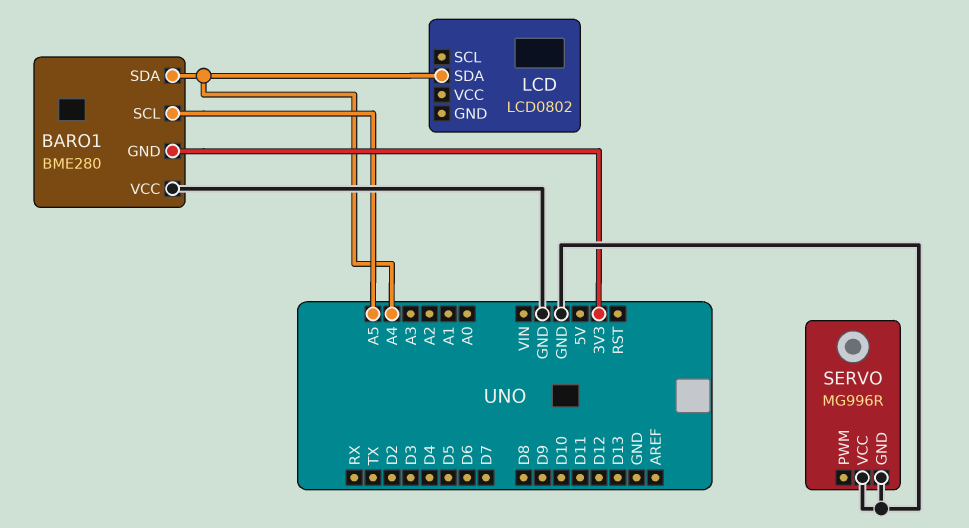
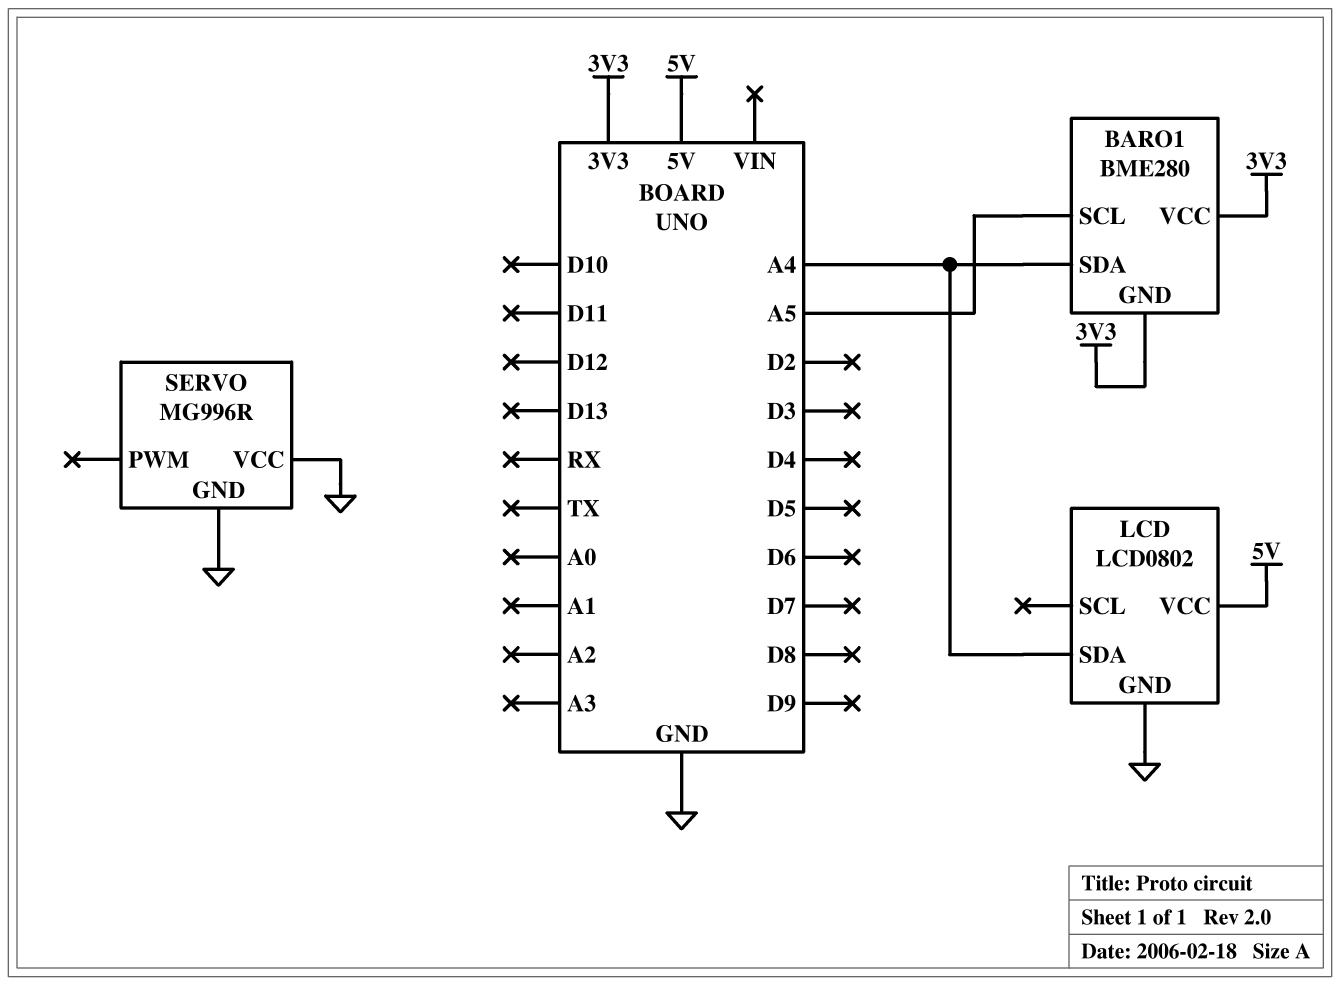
BARO1 pin VCC: GND -> 3V3
LCD pin GND: none -> GND
LCD pin VCC: none -> 5V

